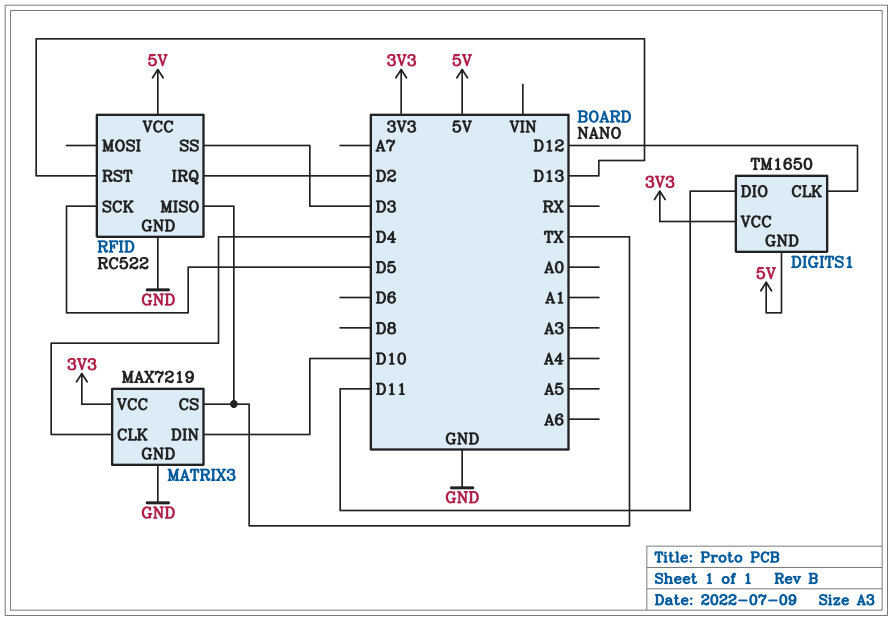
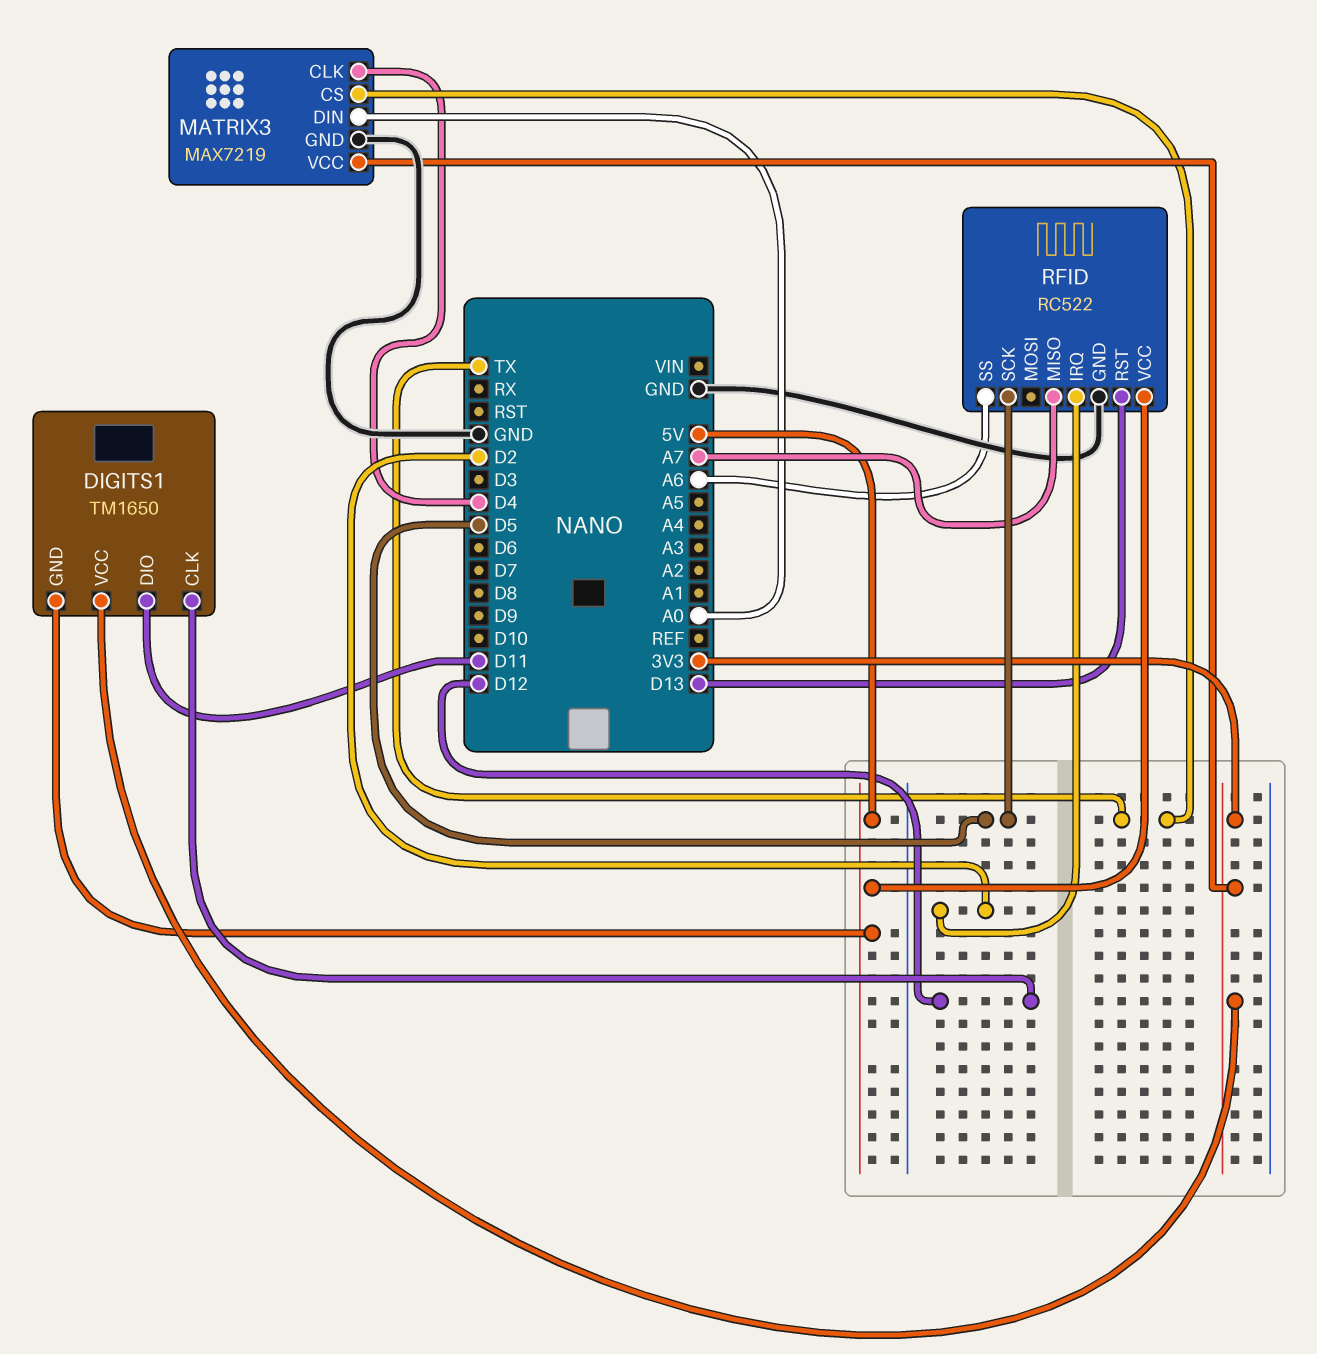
MATRIX3 pin DIN: D10 -> A0
RFID pin MISO: TX -> A7
RFID pin SS: D3 -> A6

